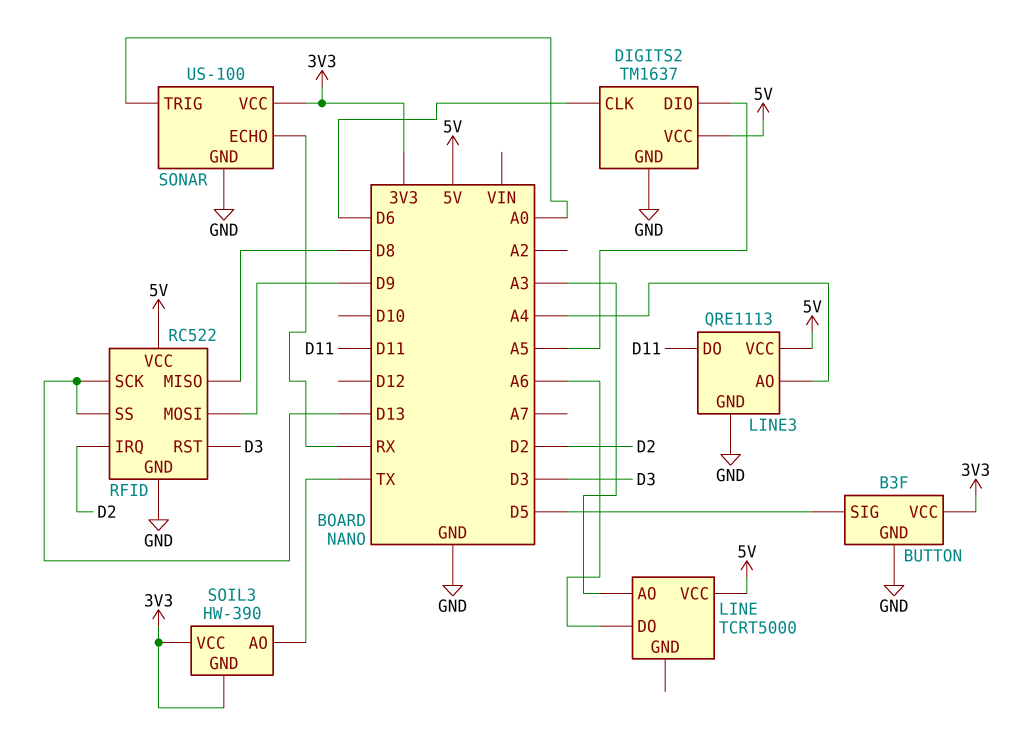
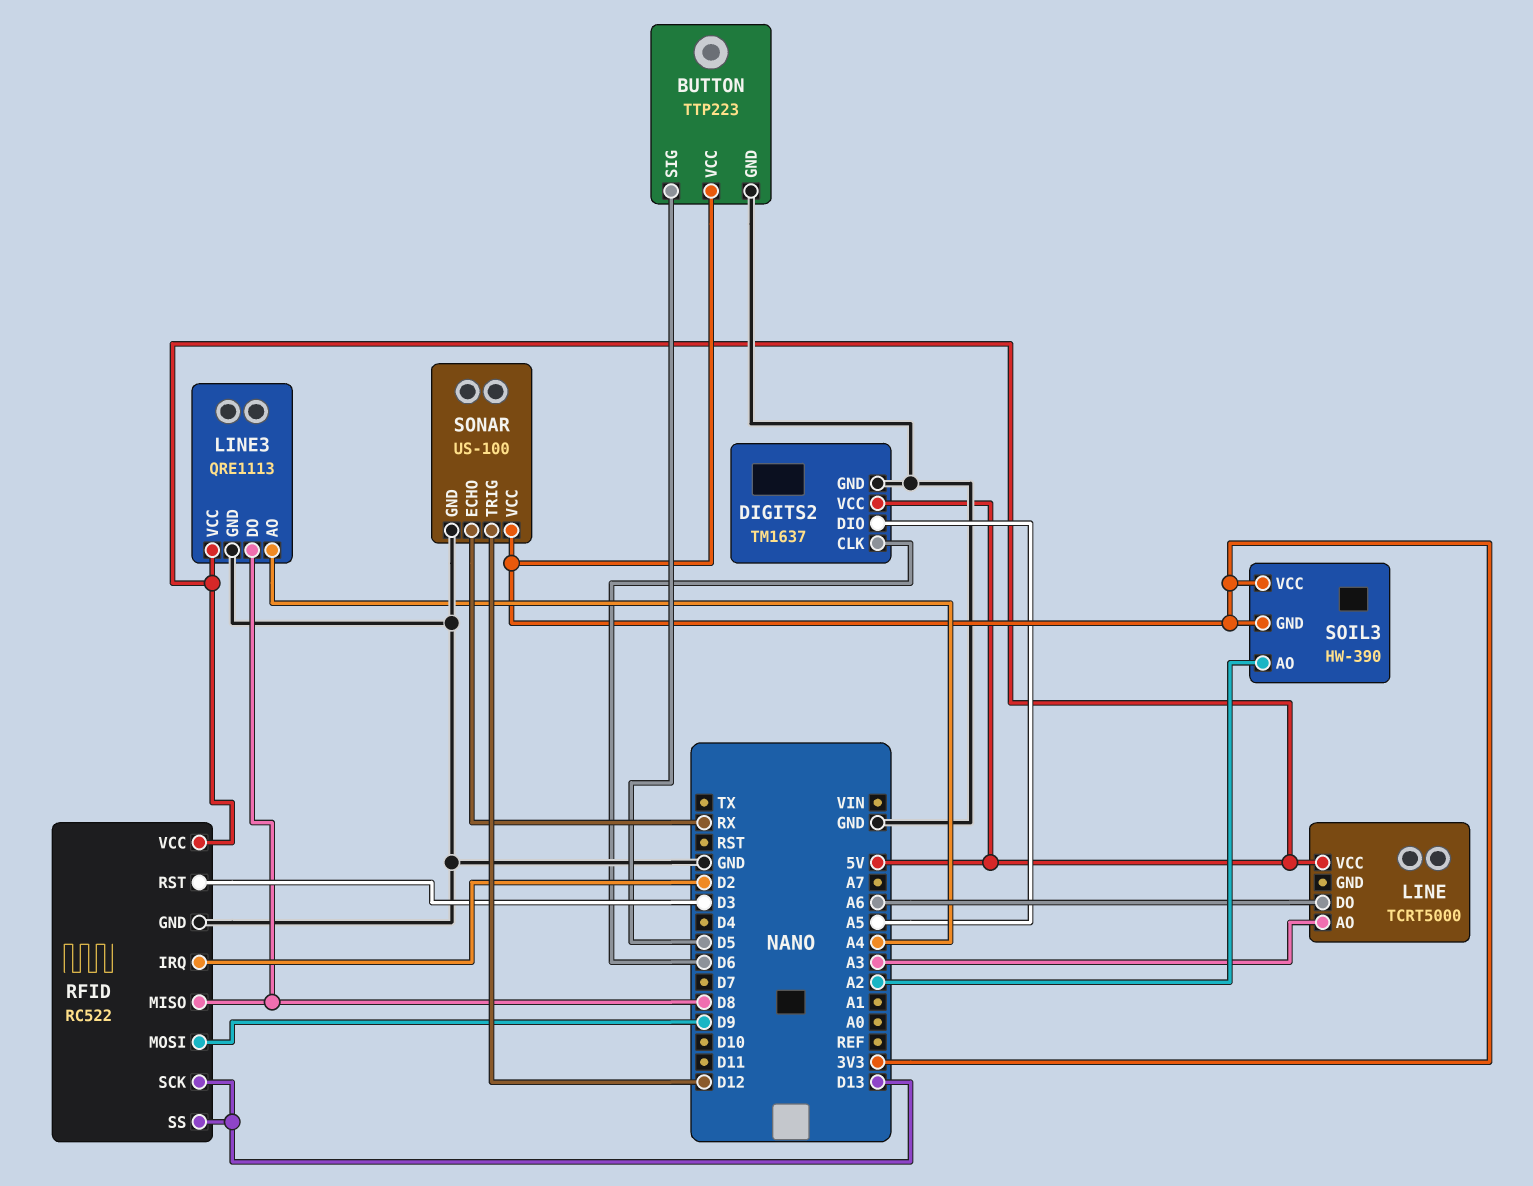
BUTTON: B3F -> TTP223
LINE3 pin DO: D11 -> D8
SOIL3 pin AO: TX -> A2
SONAR pin TRIG: A0 -> D12

